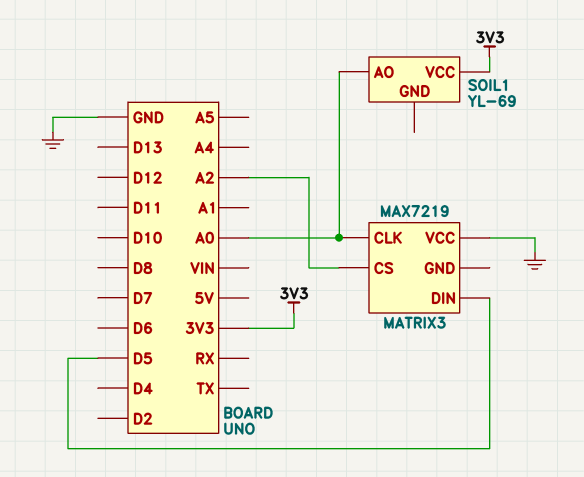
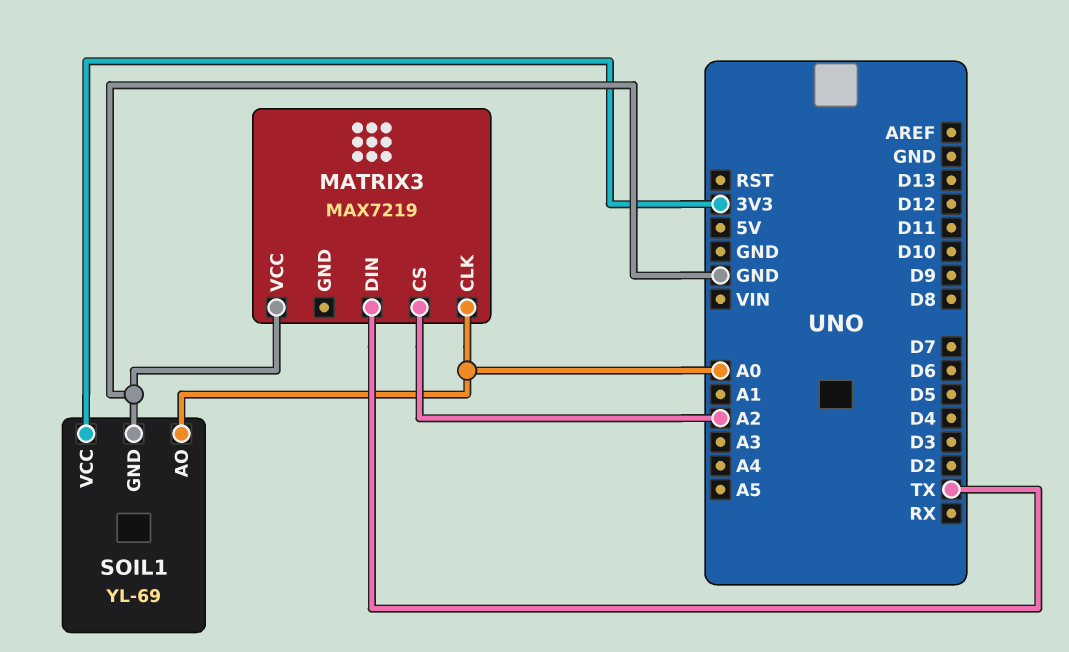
MATRIX3 pin DIN: D5 -> TX
SOIL1 pin GND: none -> GND

